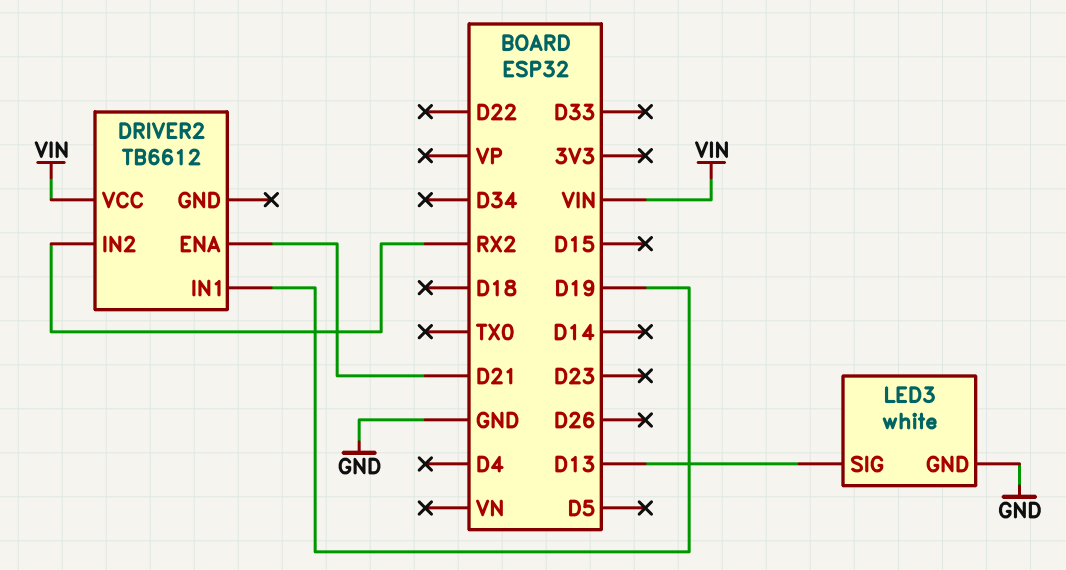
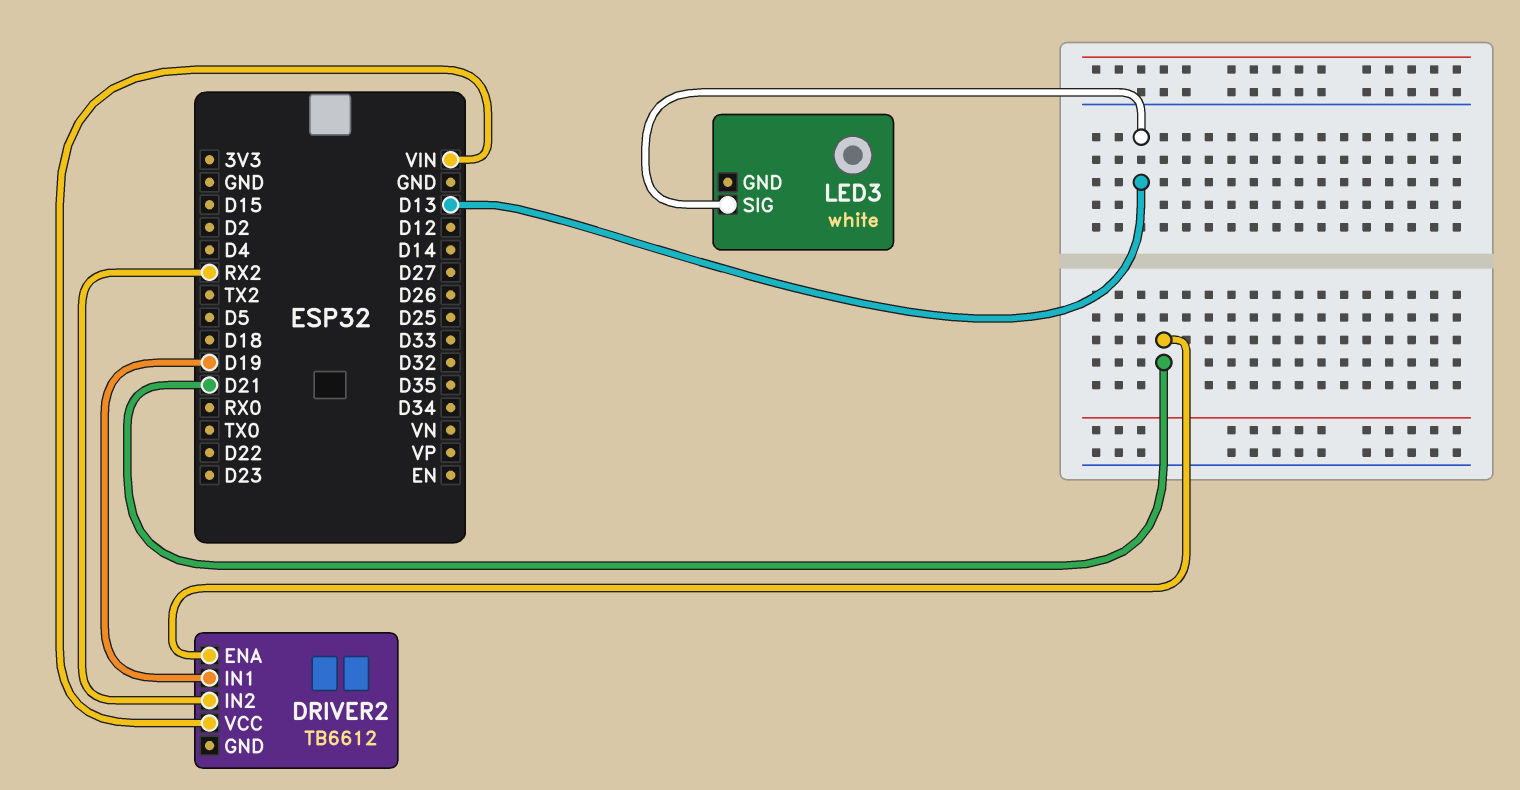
LED3 pin GND: GND -> none

